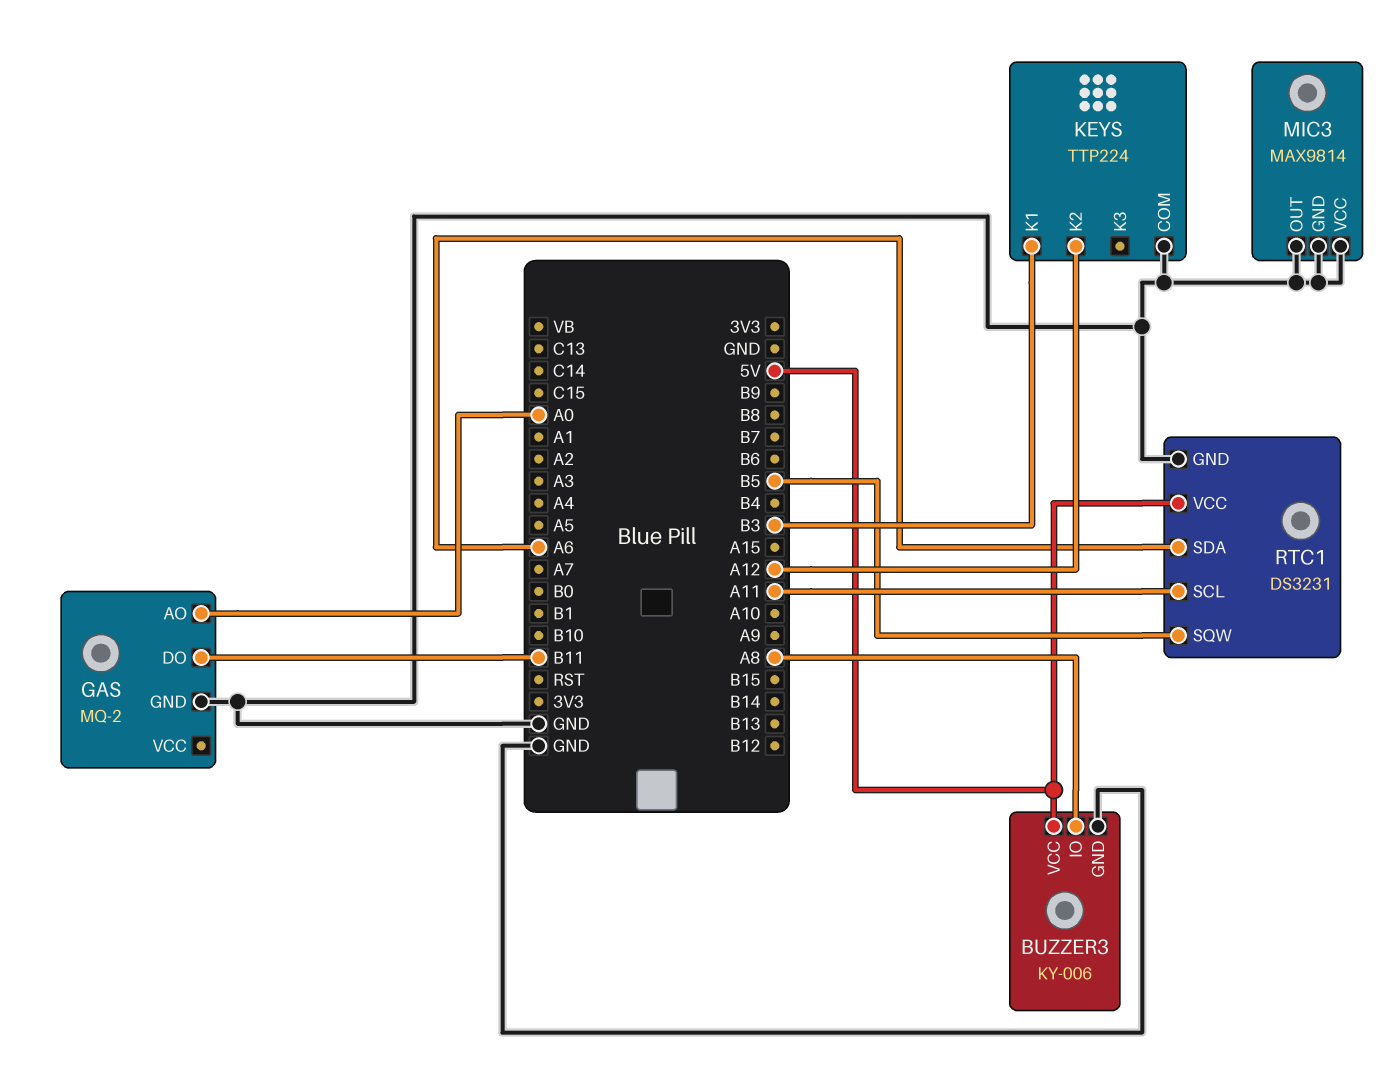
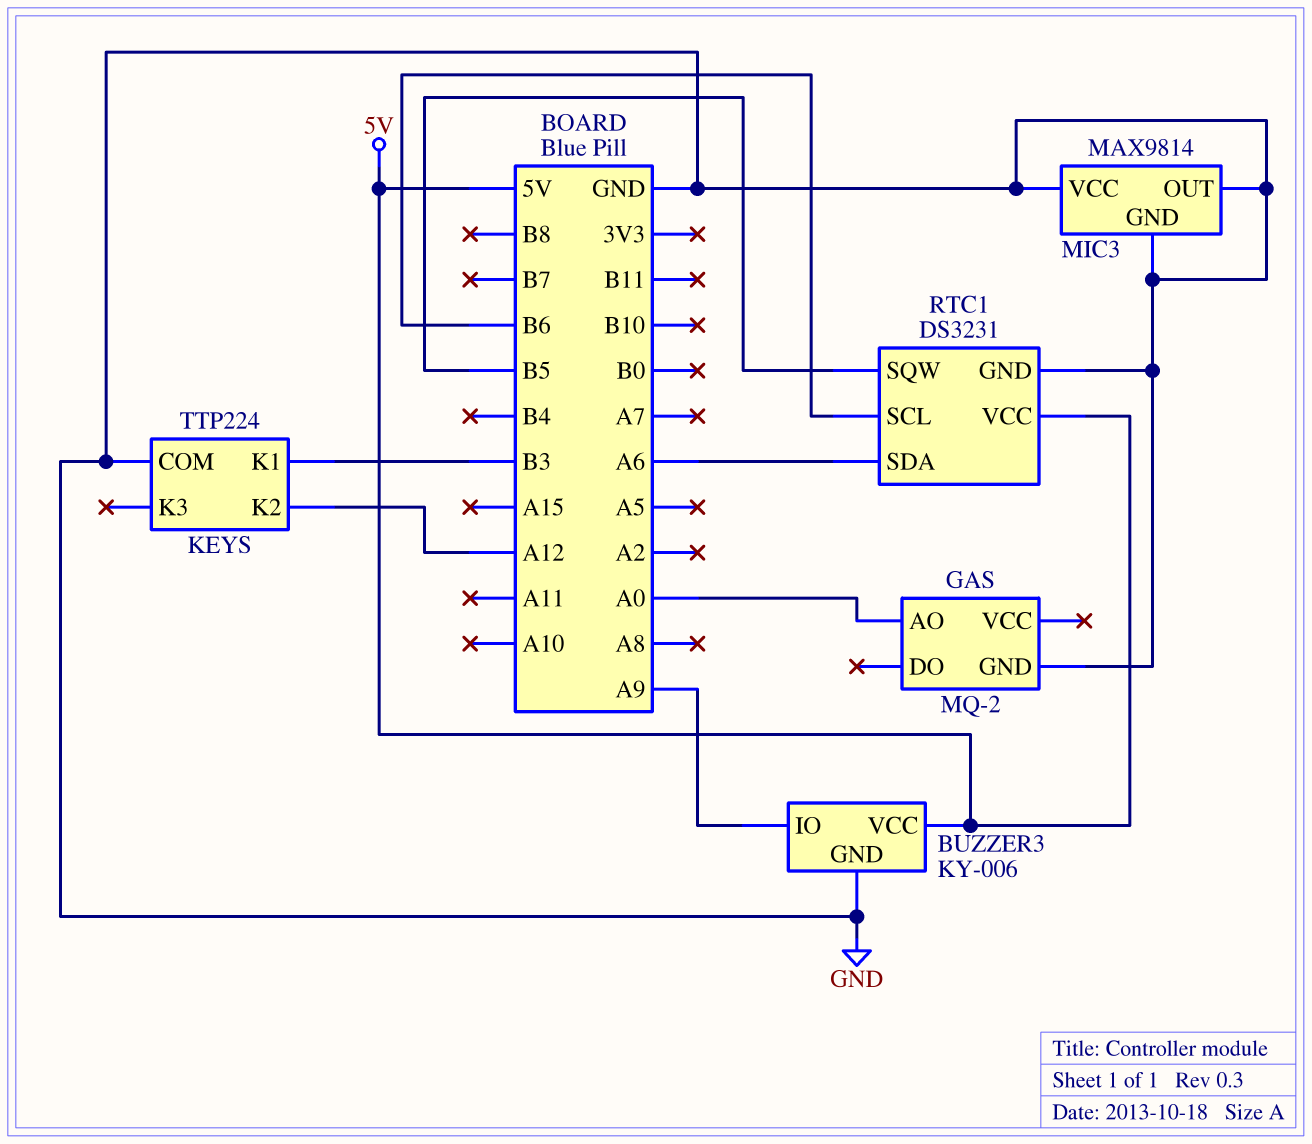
BUZZER3 pin IO: A8 -> A9
GAS pin DO: B11 -> none
RTC1 pin SCL: A11 -> B6

